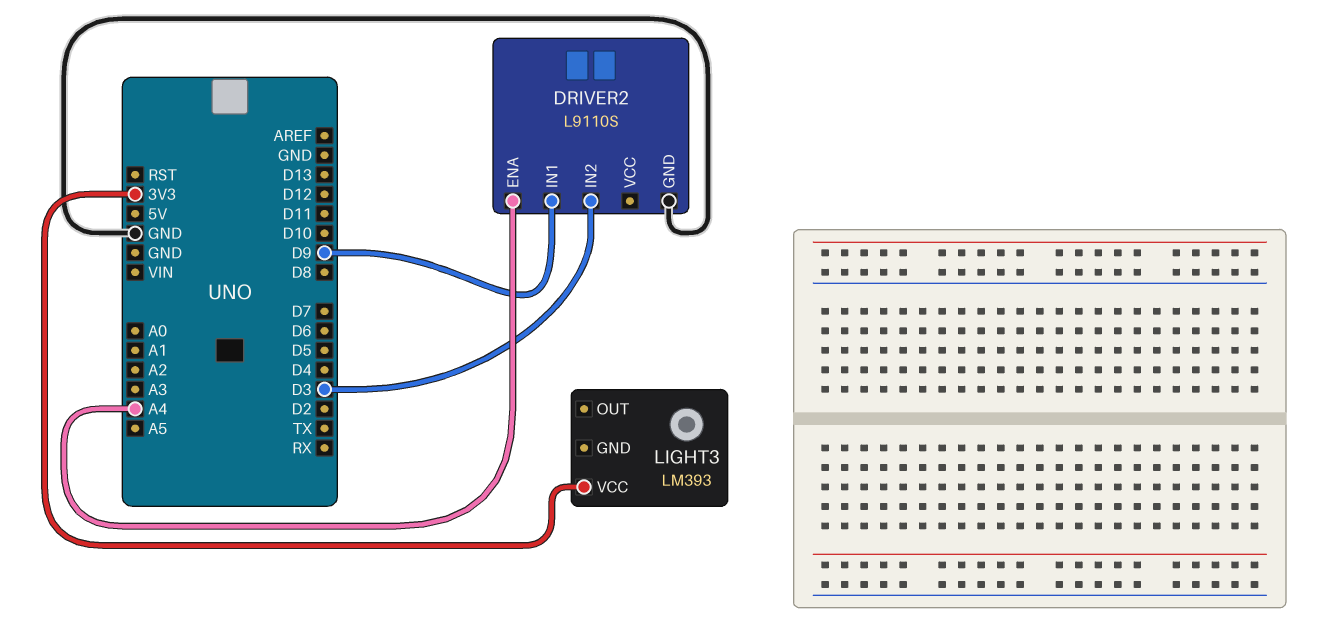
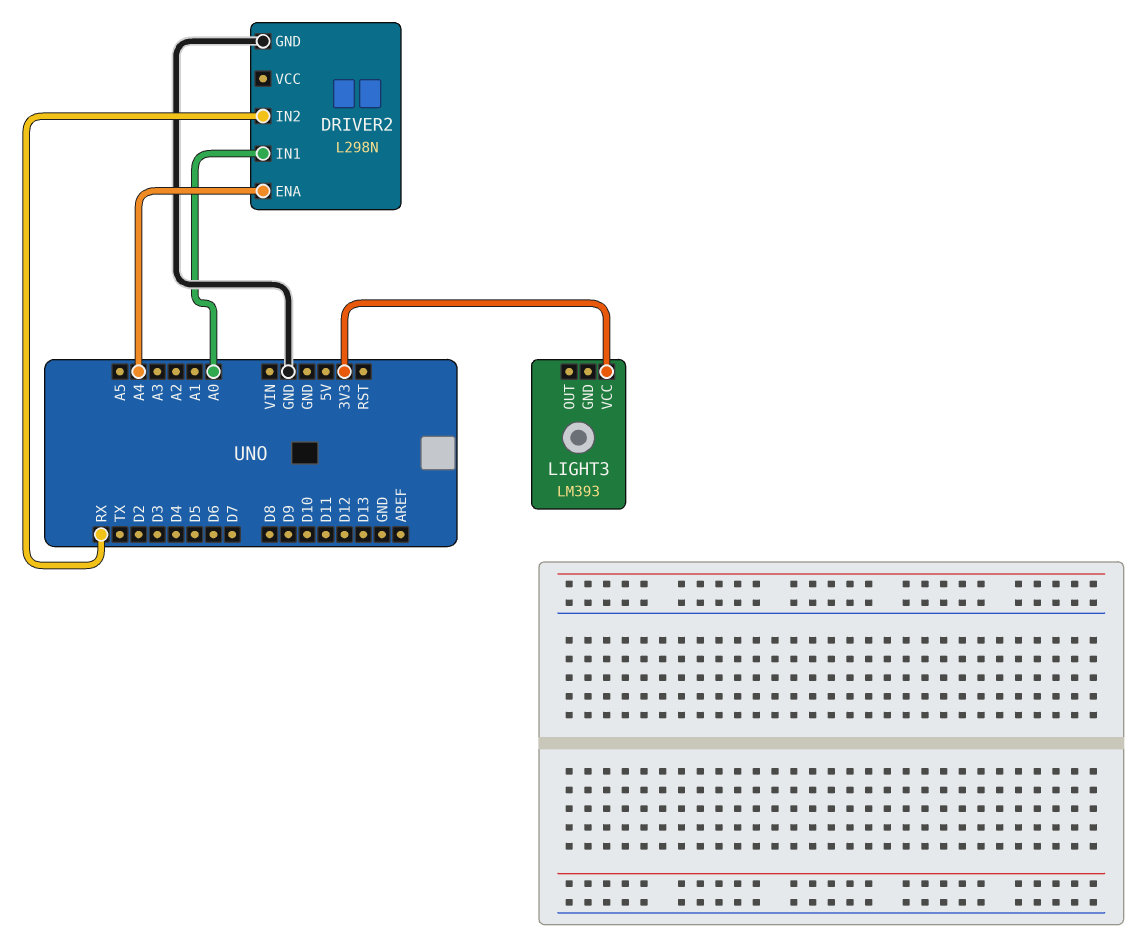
DRIVER2: L9110S -> L298N
DRIVER2 pin IN1: D9 -> A0
DRIVER2 pin IN2: D3 -> RX

